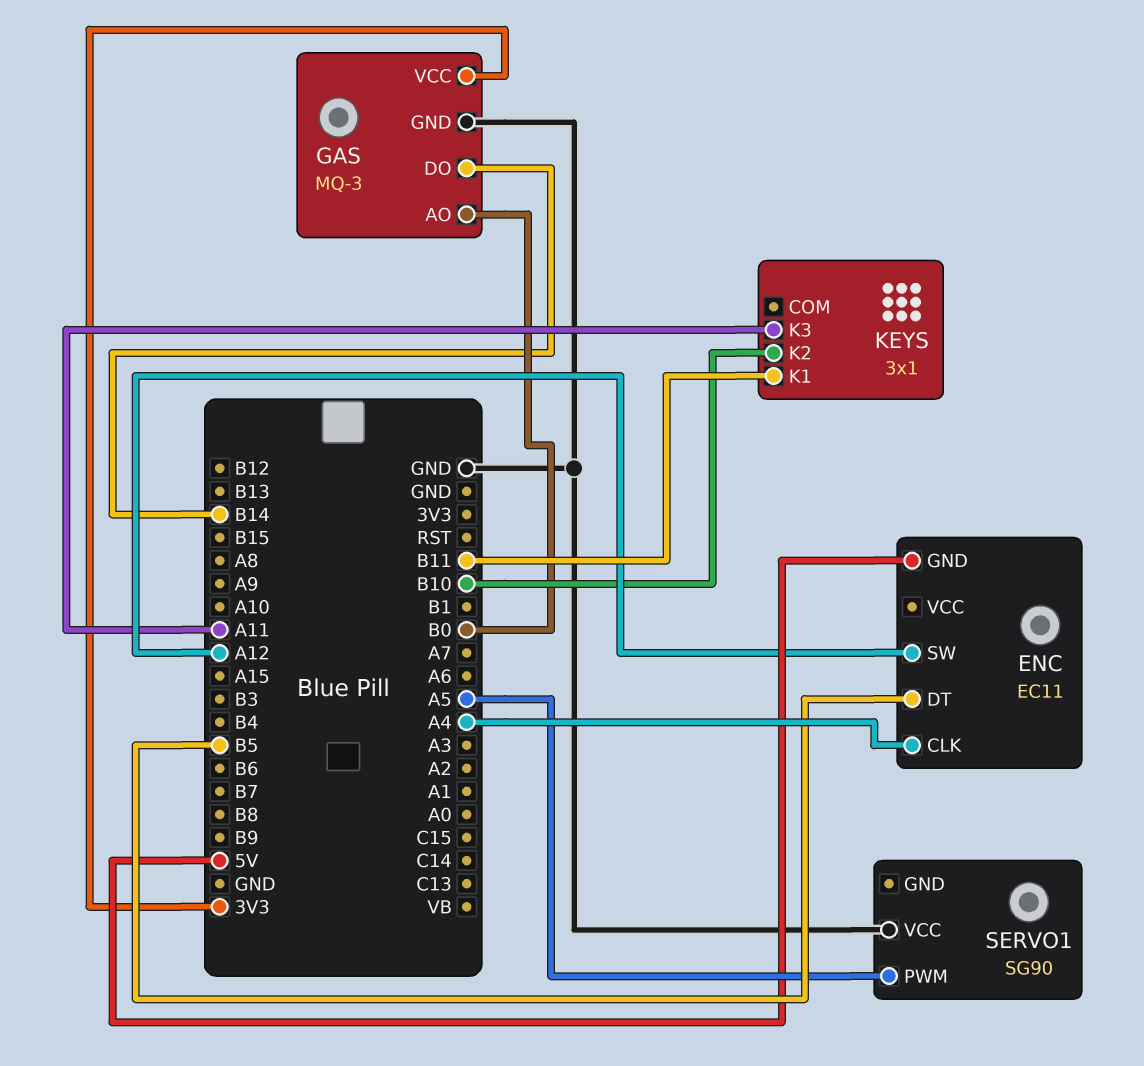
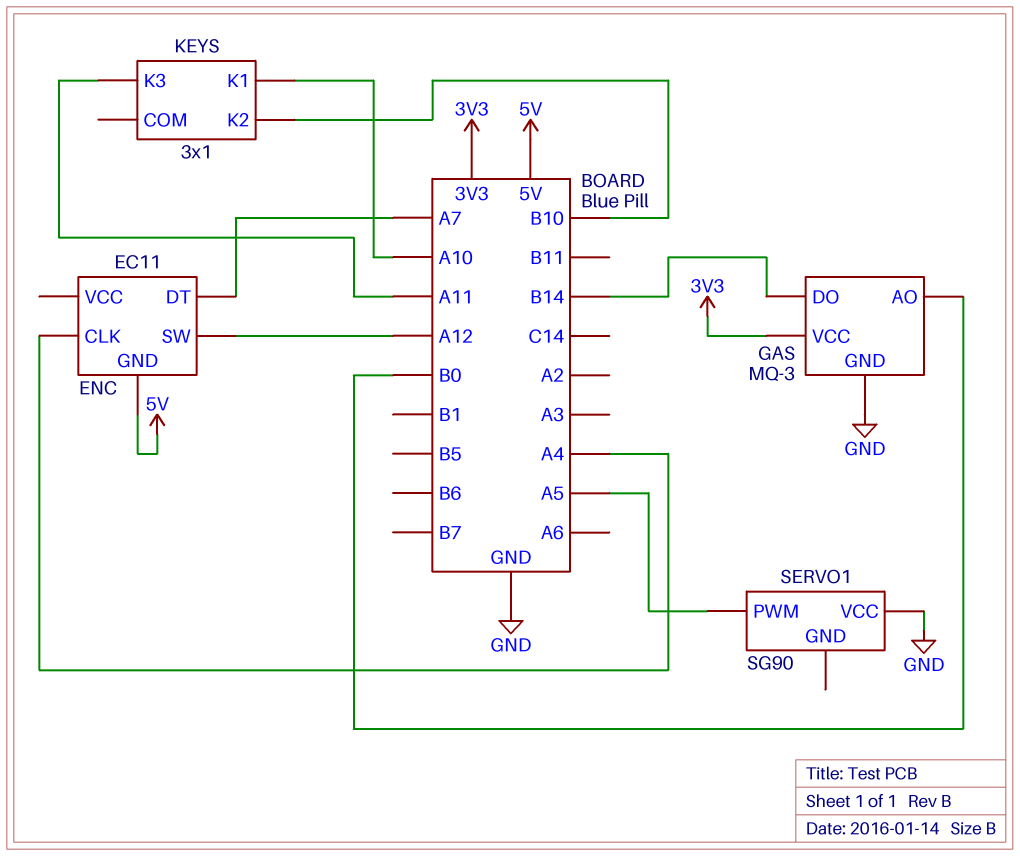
ENC pin DT: B5 -> A7
KEYS pin K1: B11 -> A10

